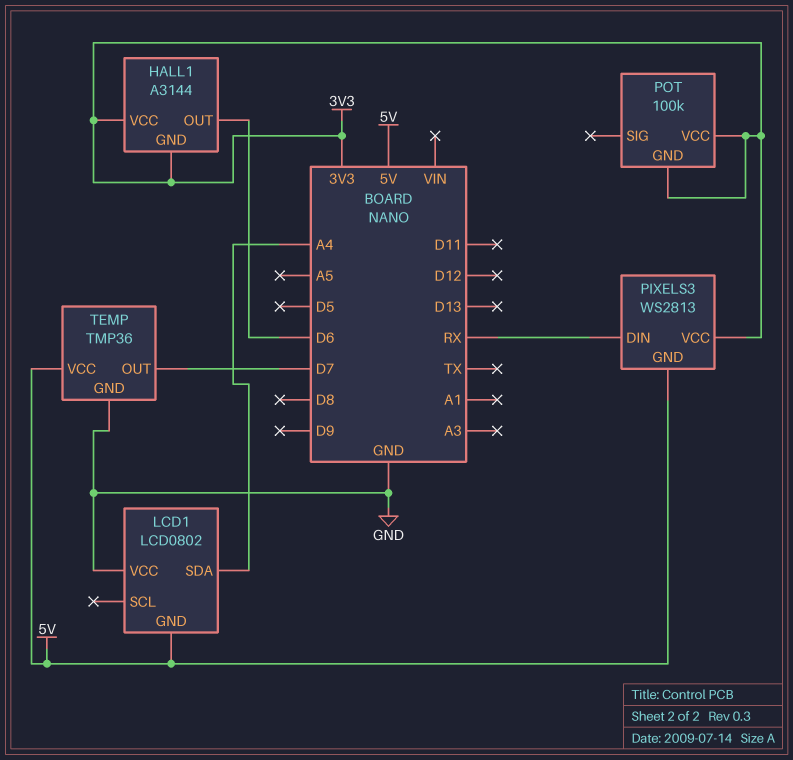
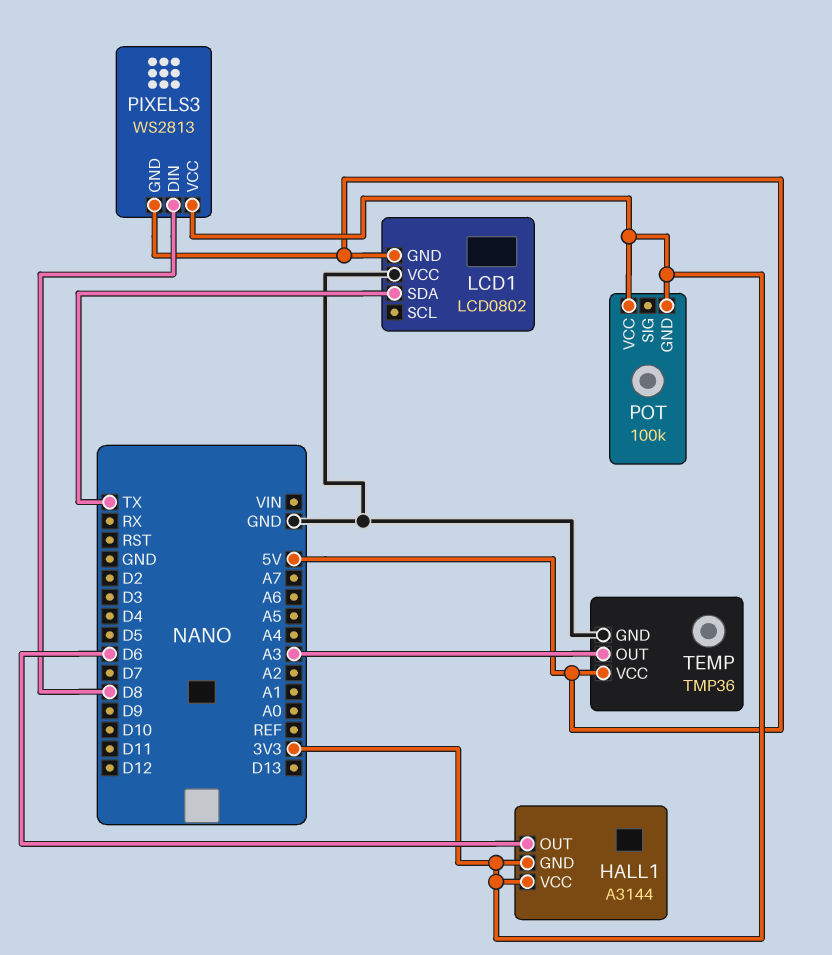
LCD1 pin SDA: A4 -> TX
PIXELS3 pin DIN: RX -> D8
TEMP pin OUT: D7 -> A3

